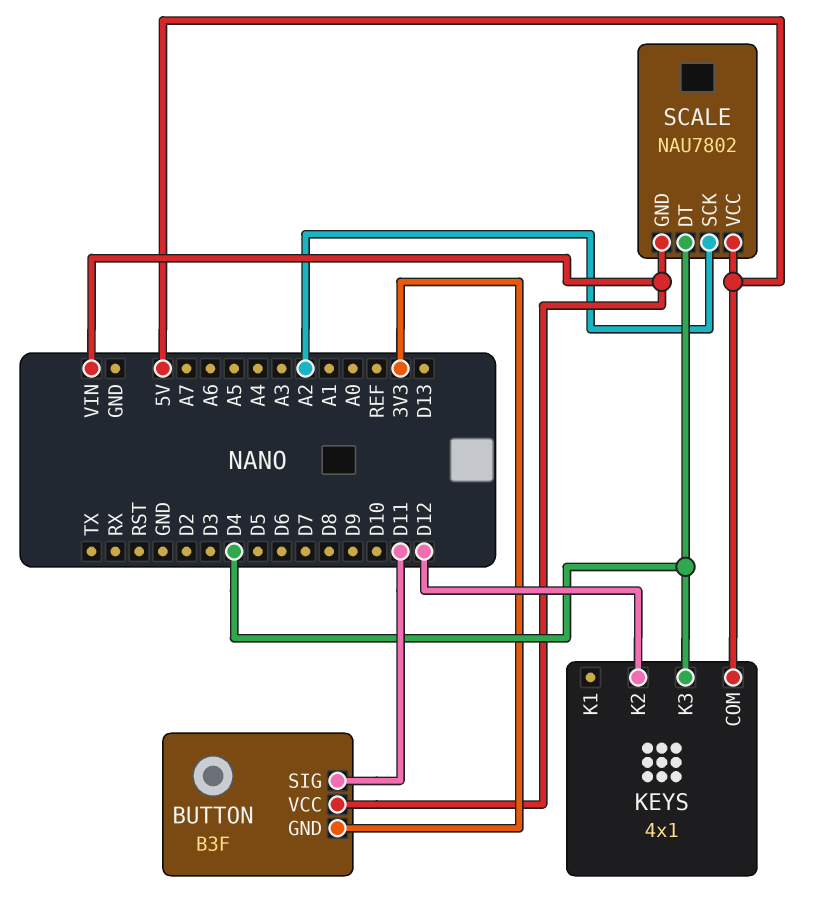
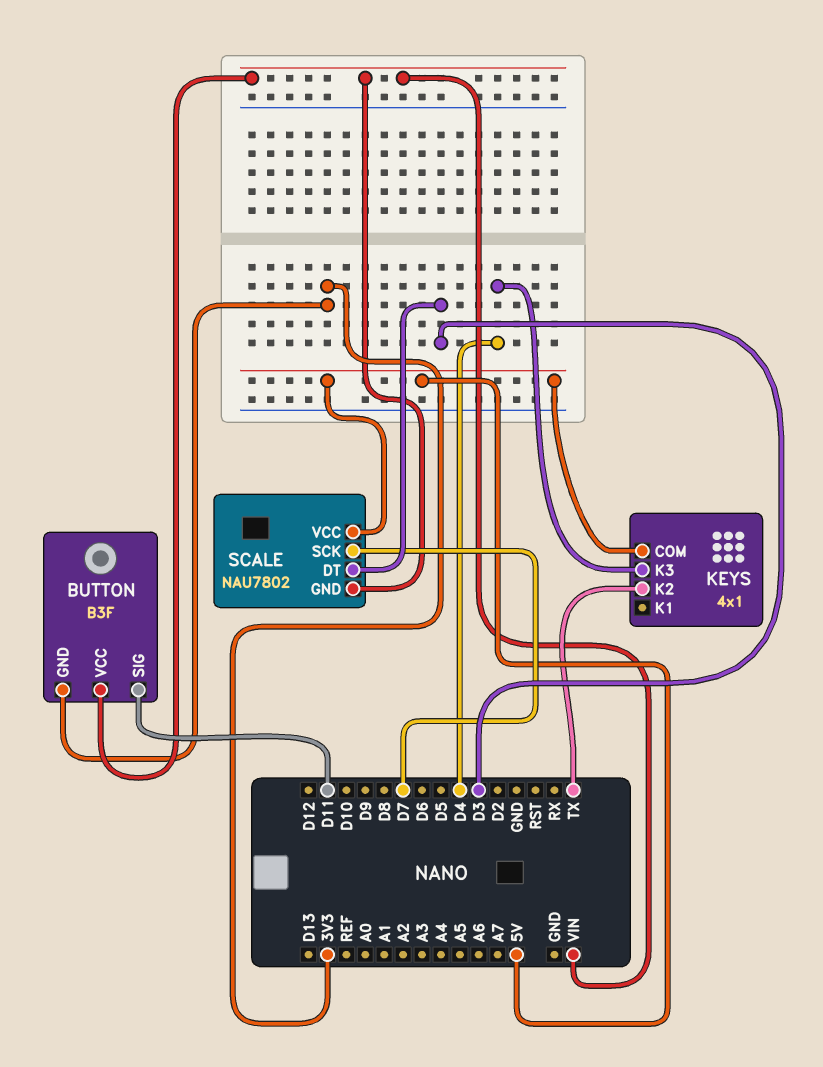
KEYS pin K2: D12 -> TX
SCALE pin DT: D4 -> D3
SCALE pin SCK: A2 -> D7

